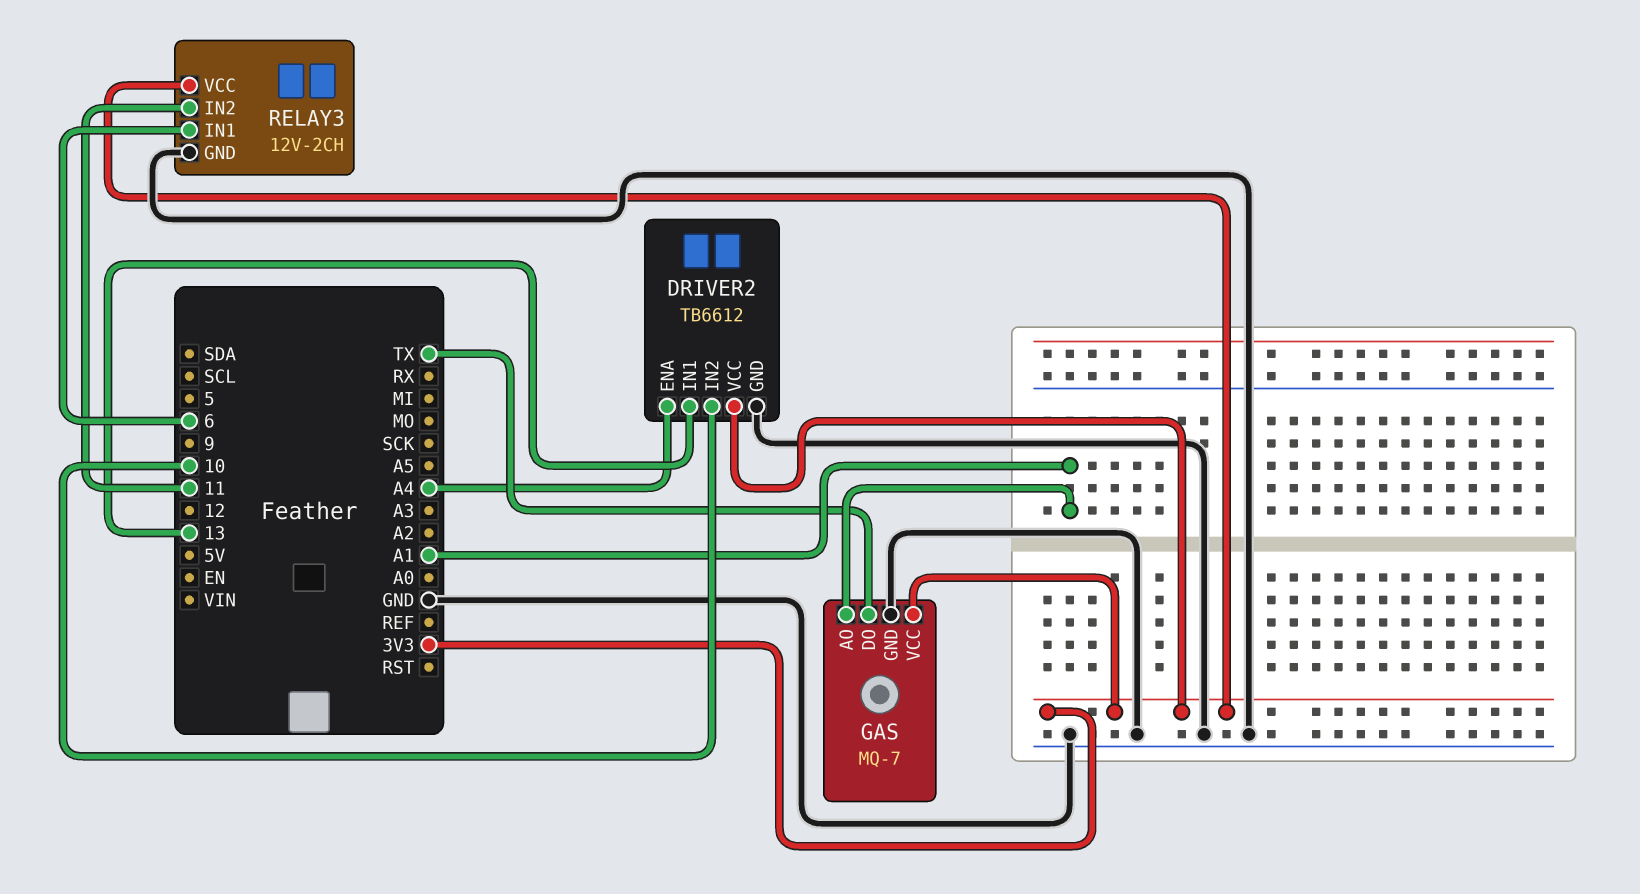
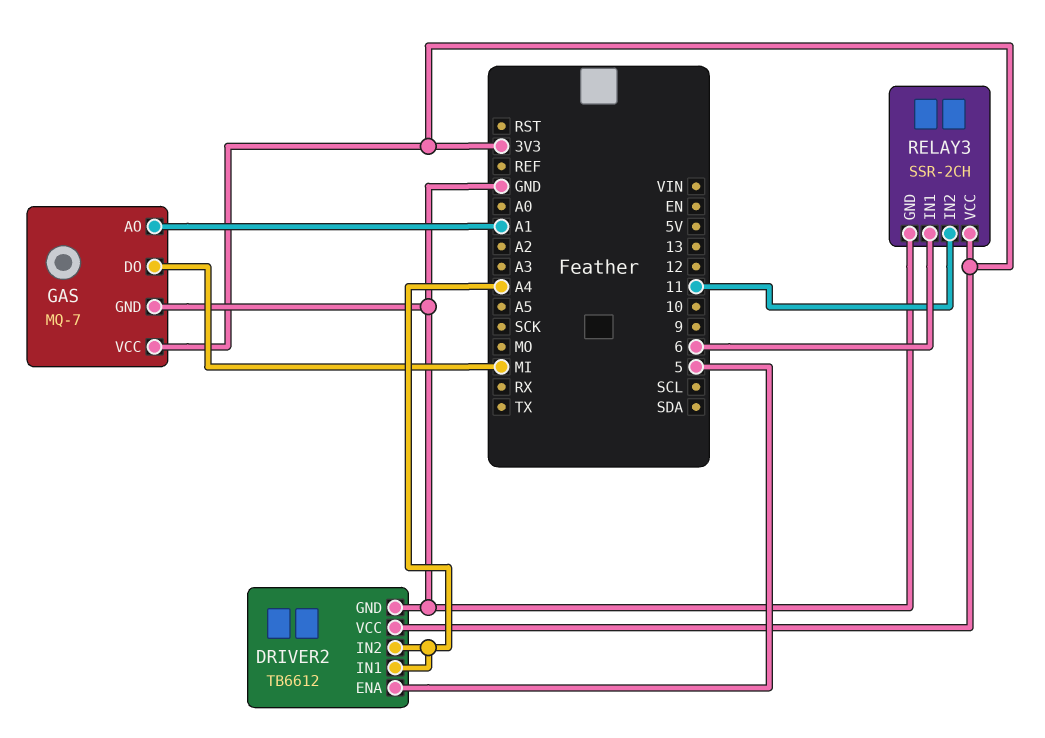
DRIVER2 pin ENA: A4 -> 5
DRIVER2 pin IN1: 13 -> A4
DRIVER2 pin IN2: 10 -> A4
GAS pin DO: TX -> MI
RELAY3: 12V-2CH -> SSR-2CH

